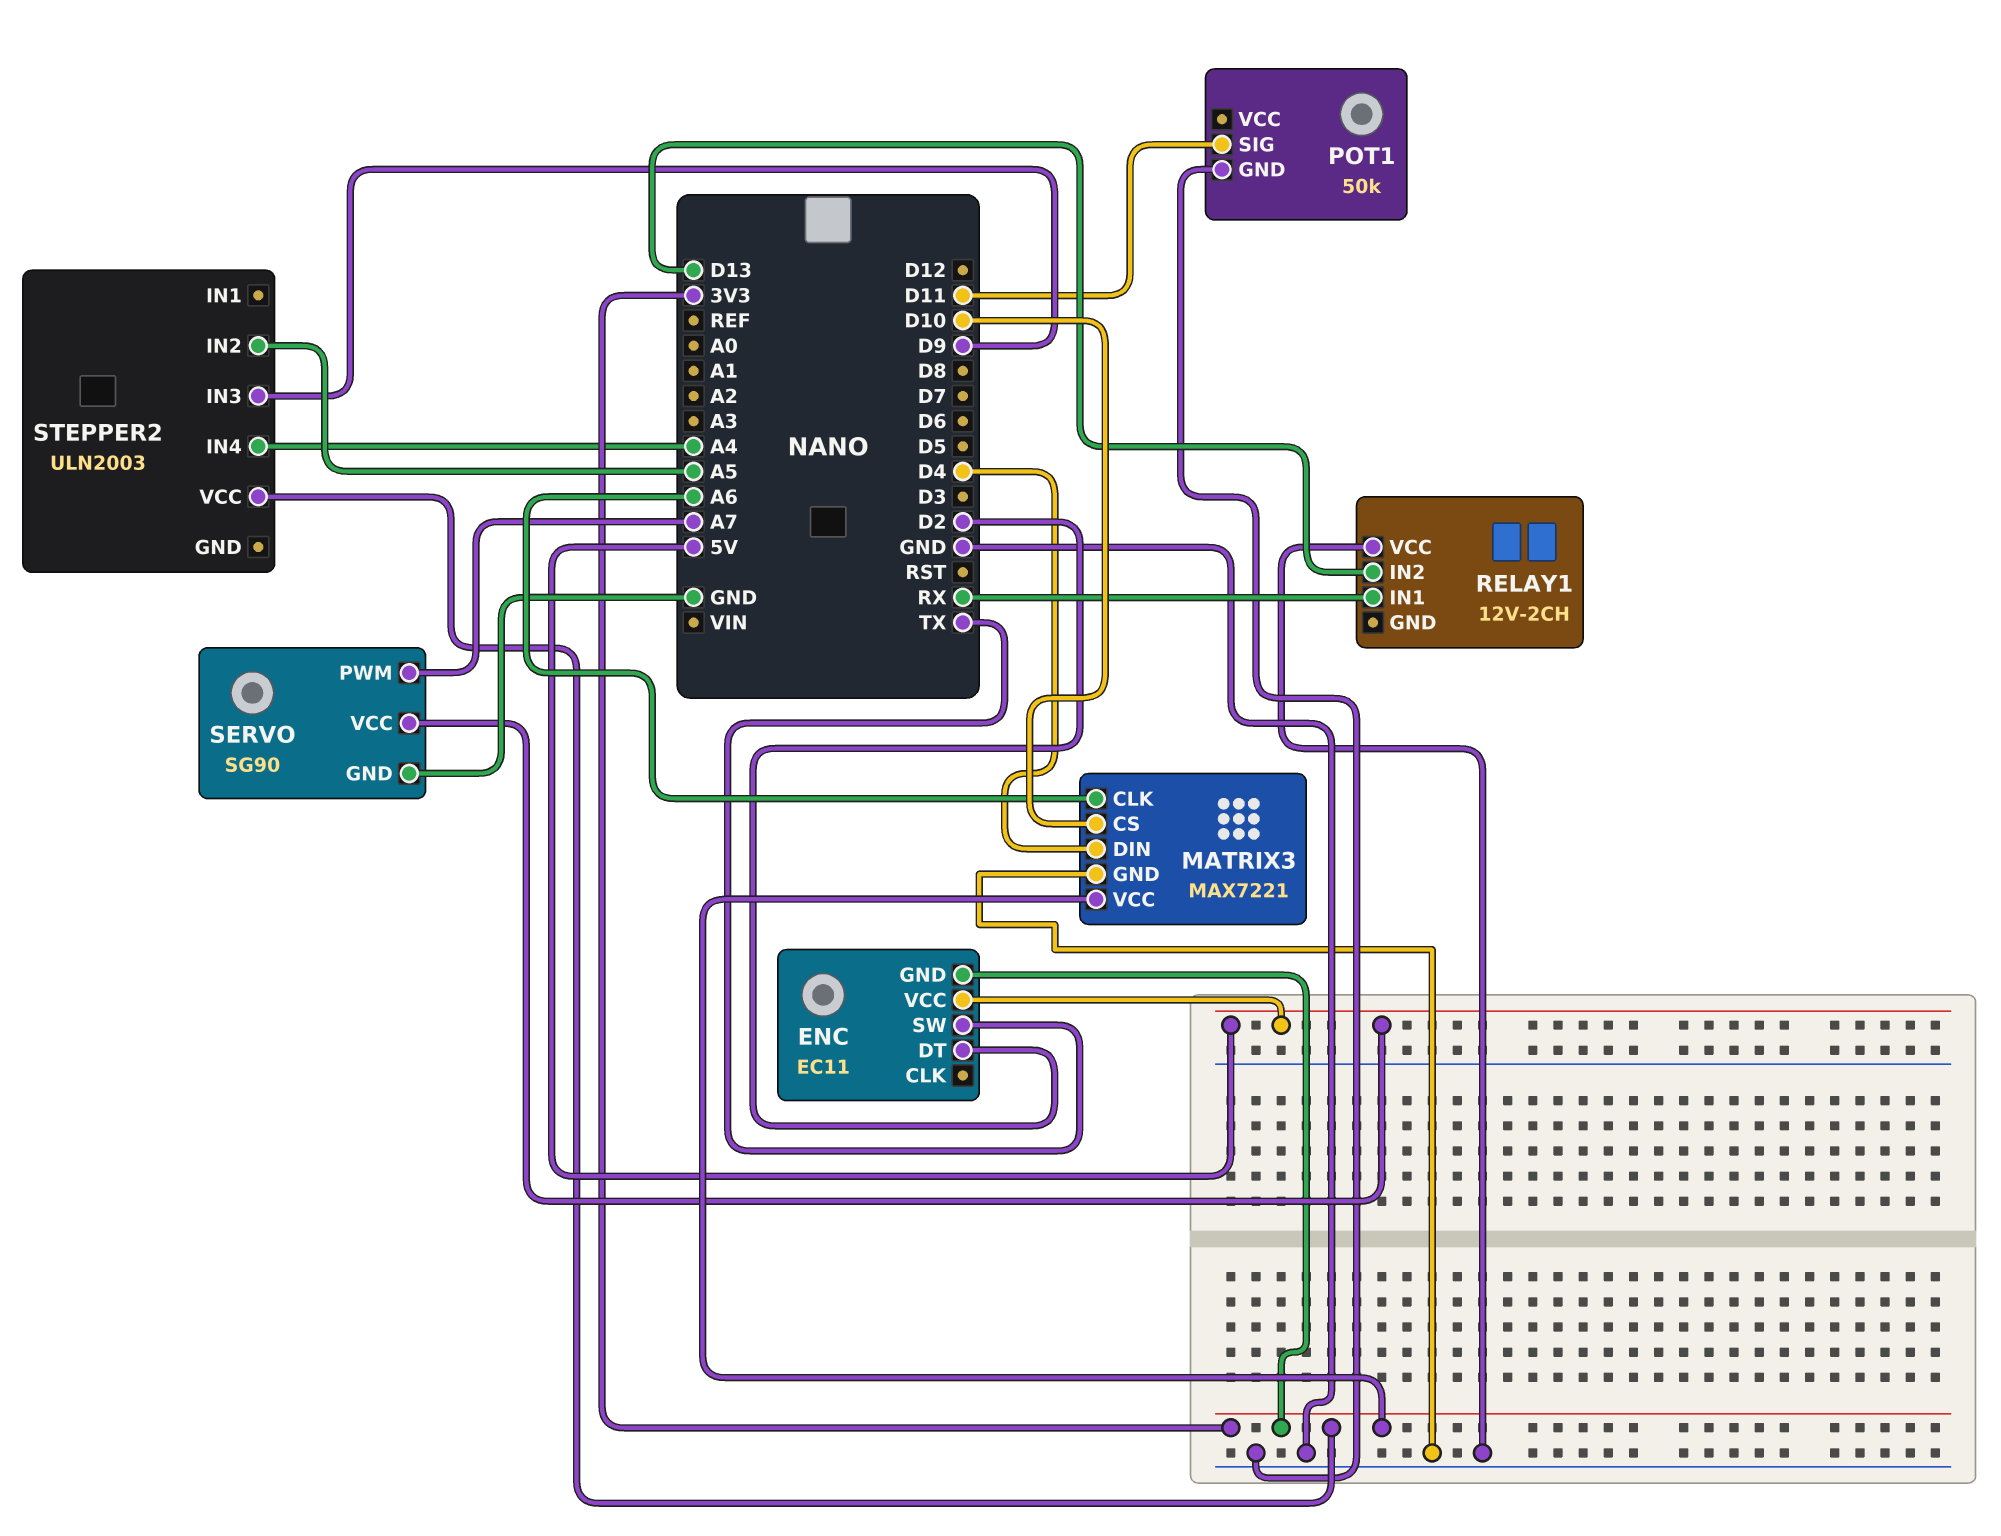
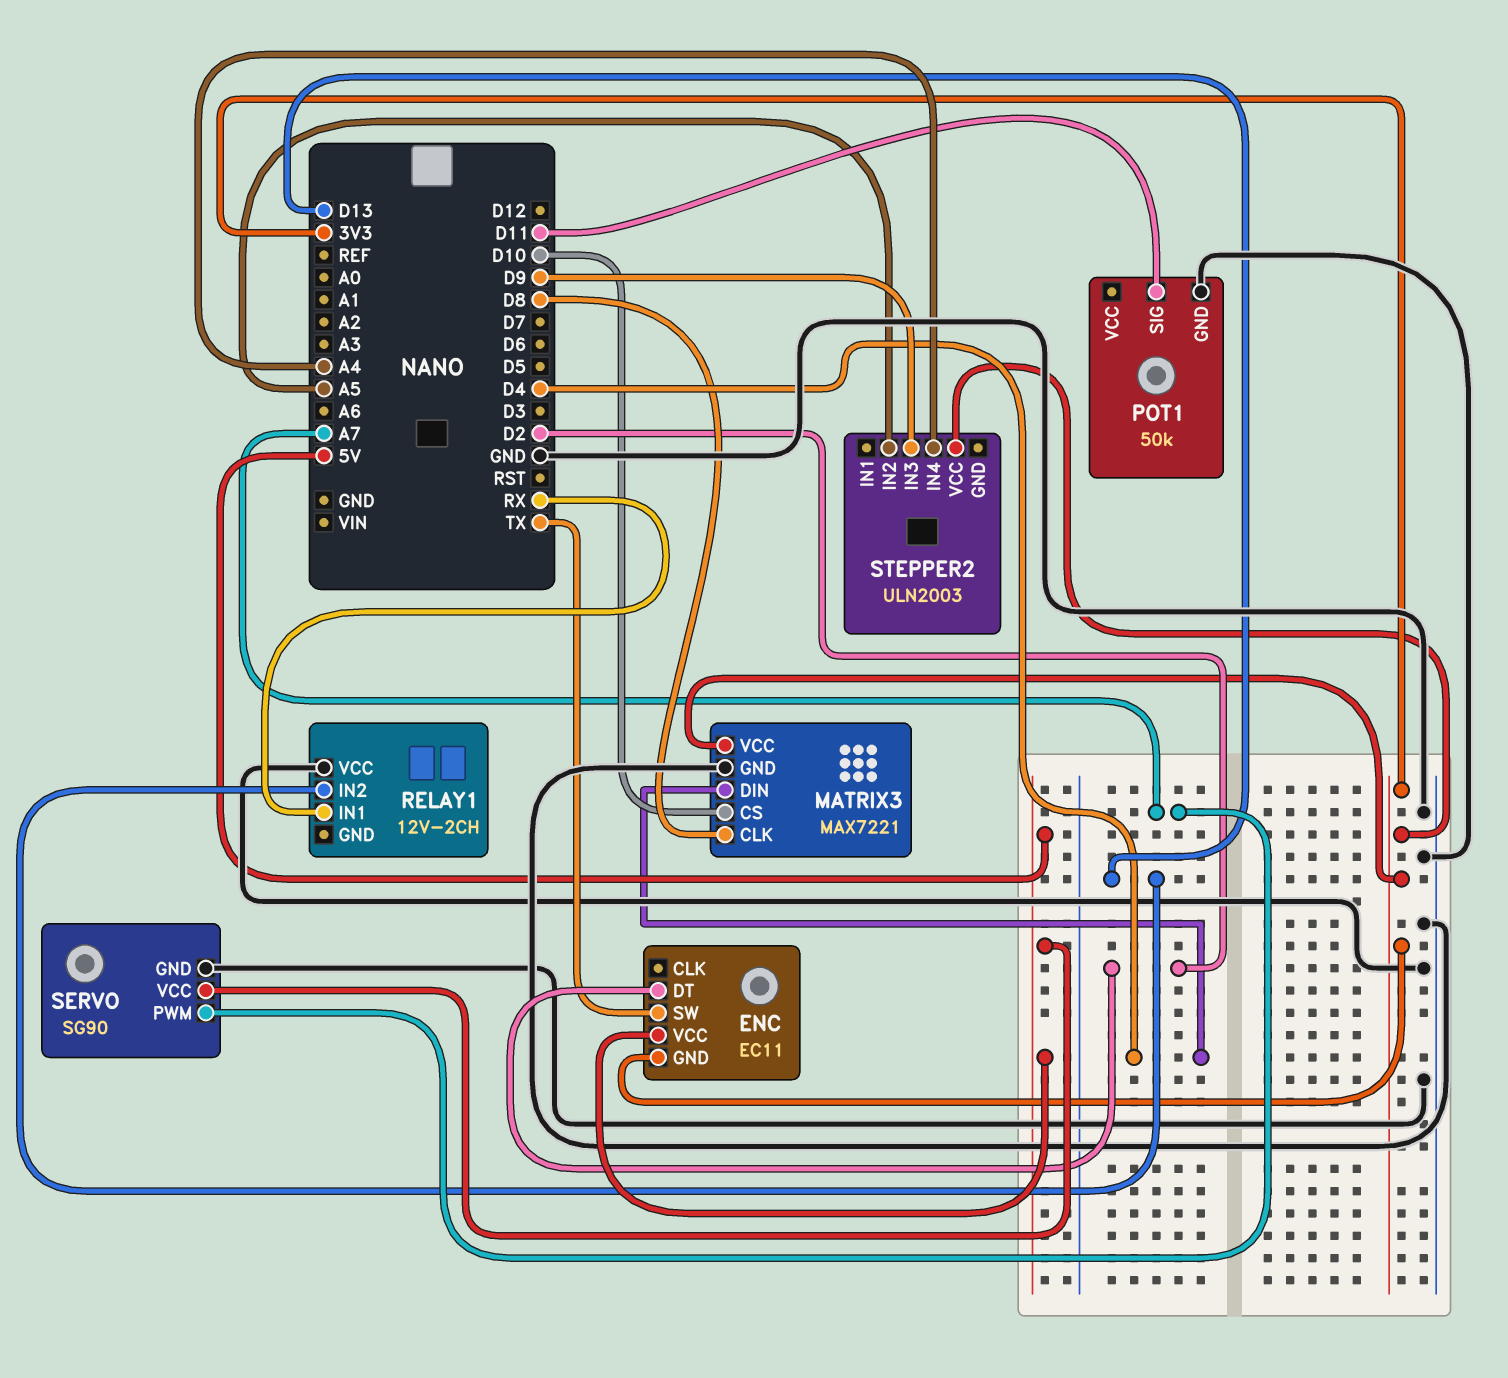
MATRIX3 pin CLK: A6 -> D8

